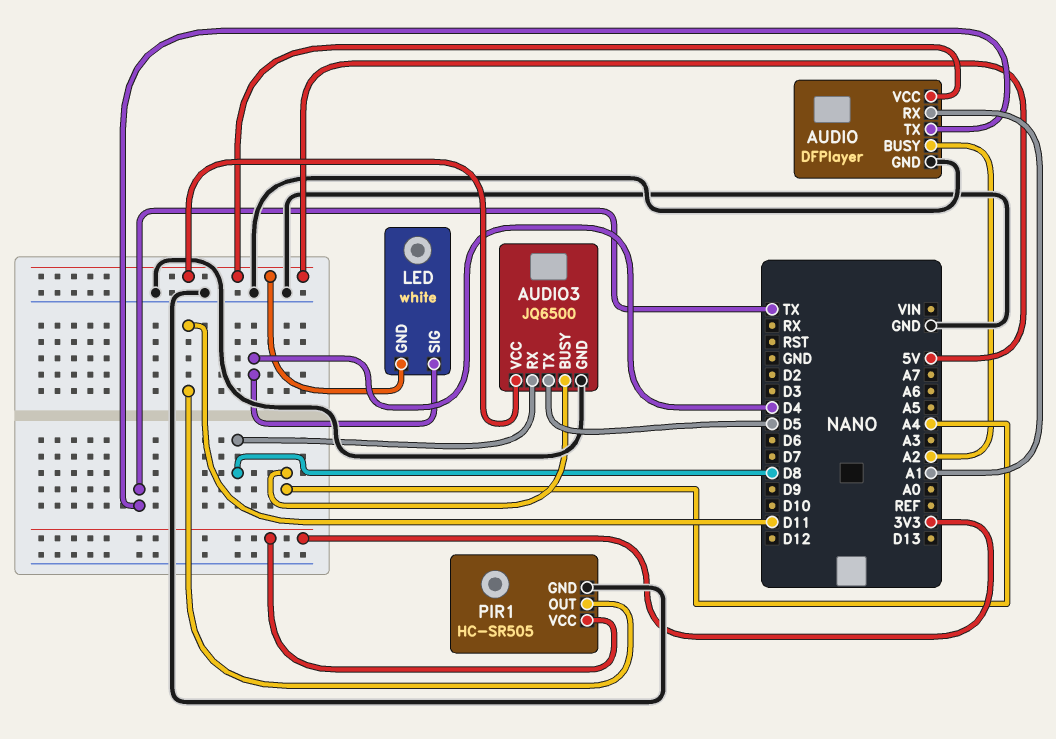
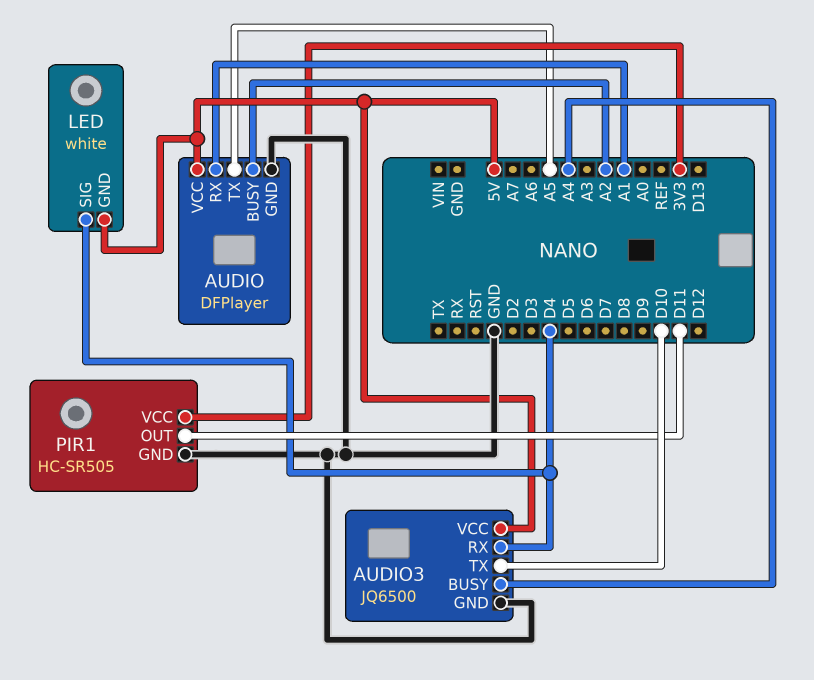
AUDIO pin TX: TX -> A5
AUDIO3 pin RX: D8 -> D4
AUDIO3 pin TX: D5 -> D10

